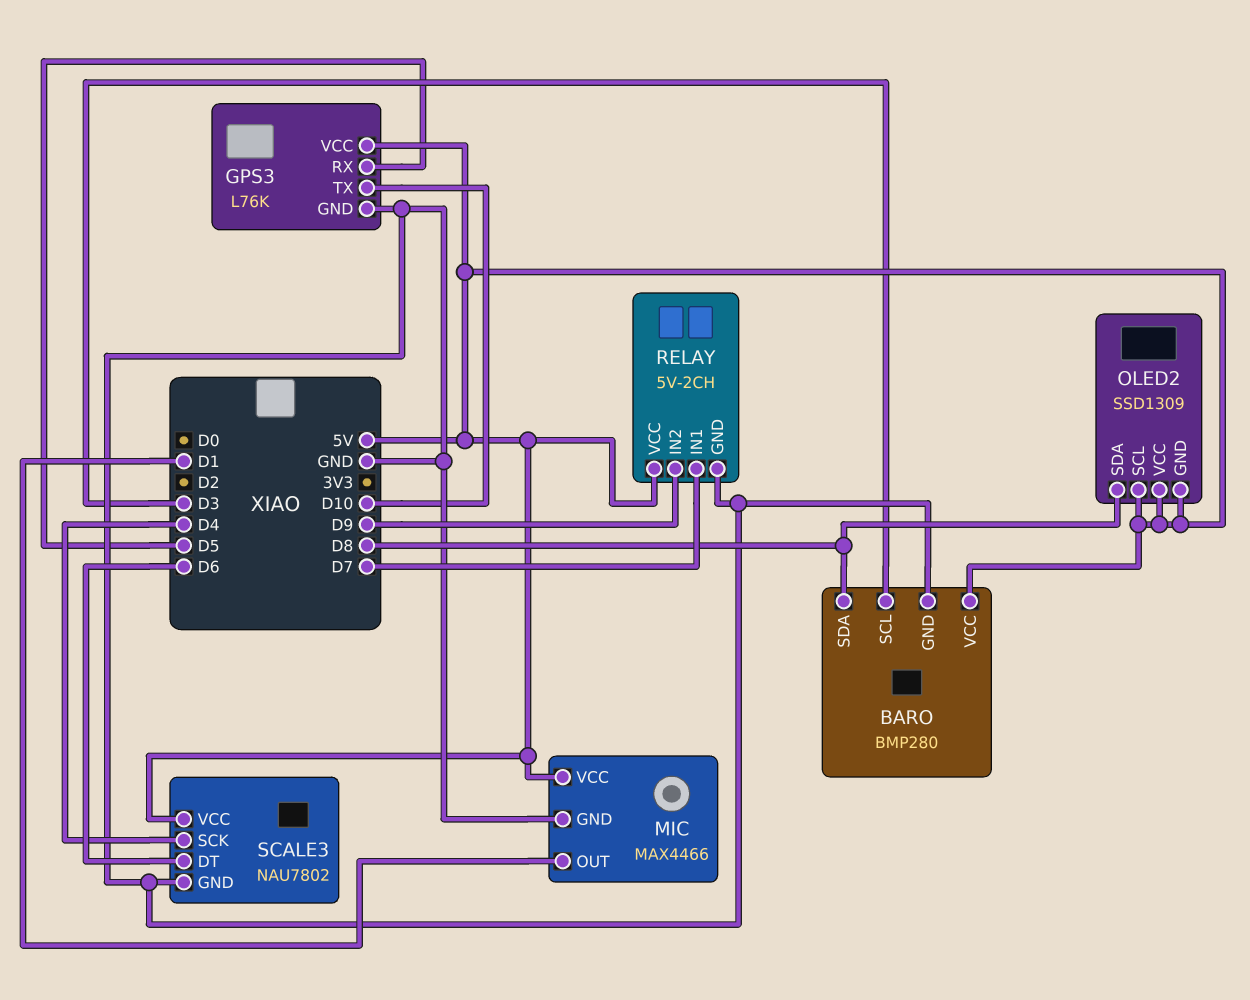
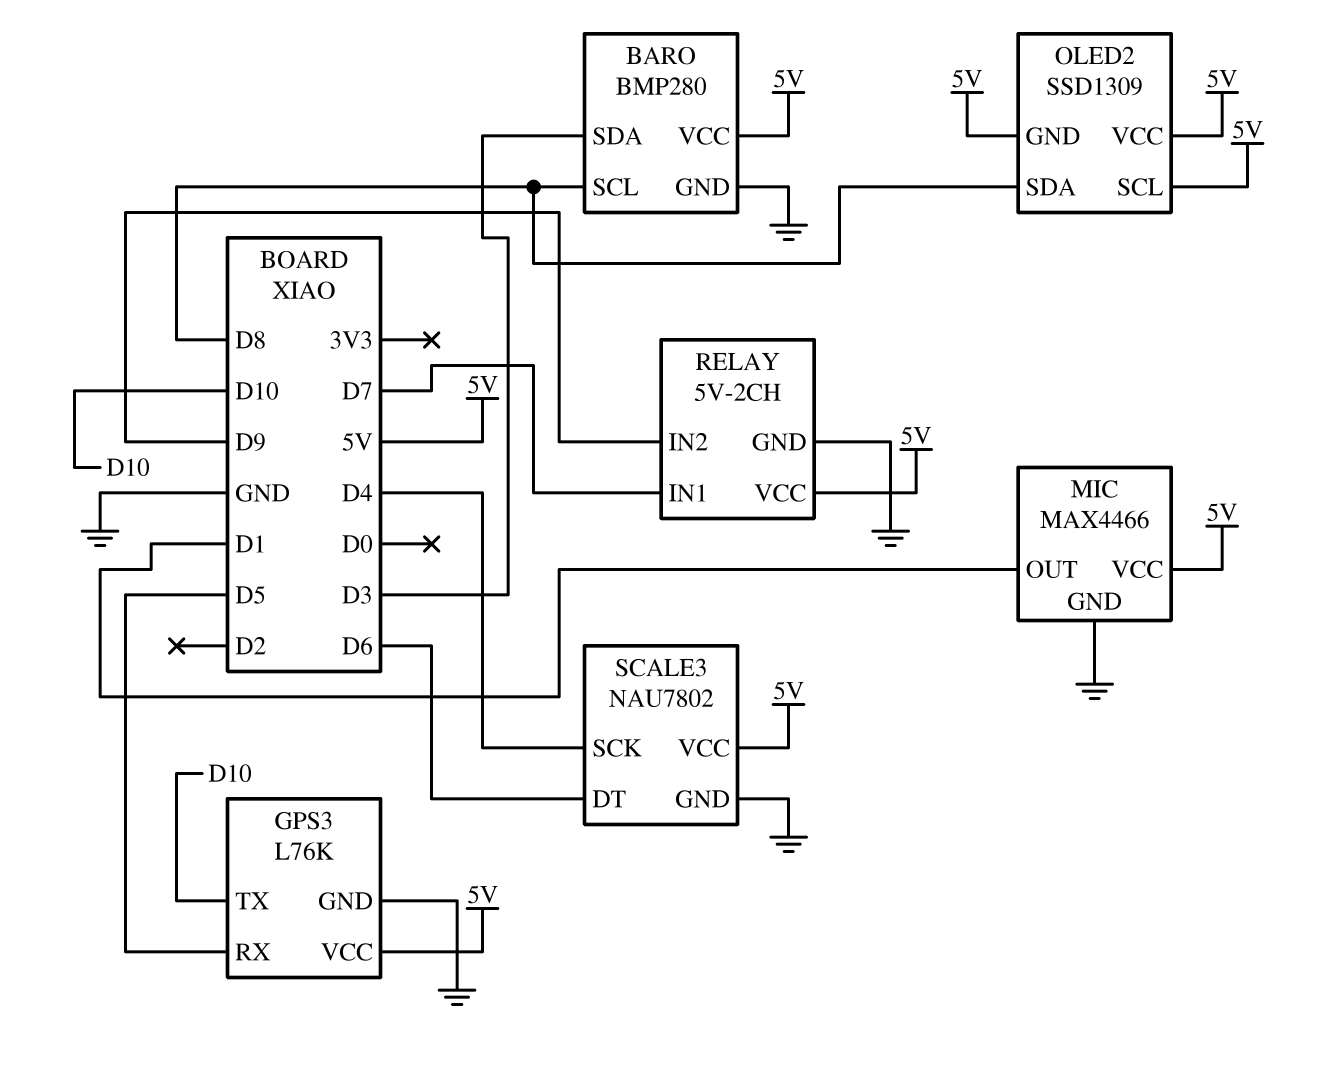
BARO pin SCL: D3 -> D8
BARO pin SDA: D8 -> D3

